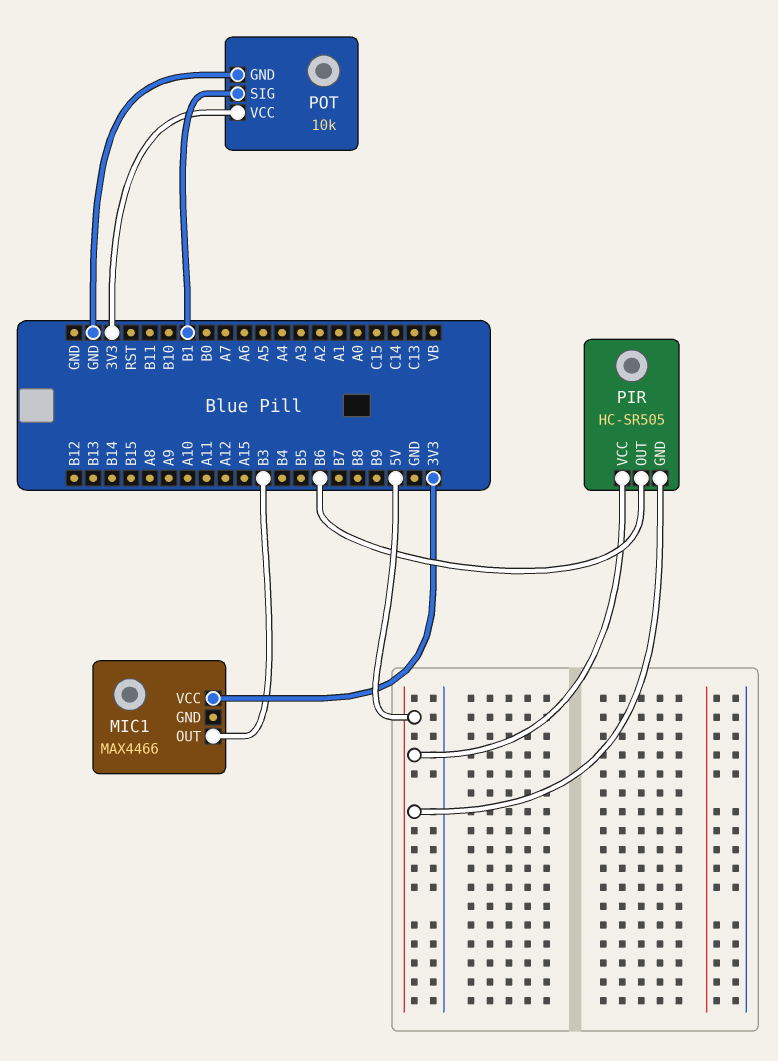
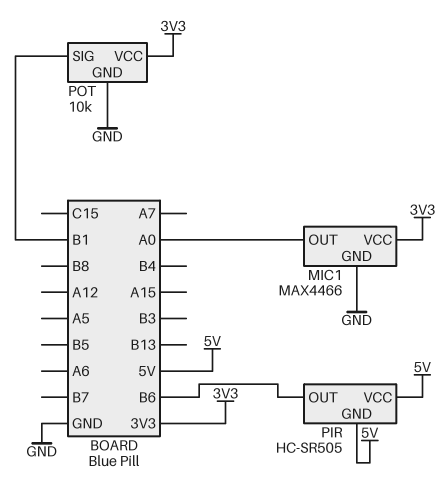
MIC1 pin GND: none -> GND
MIC1 pin OUT: B3 -> A0

